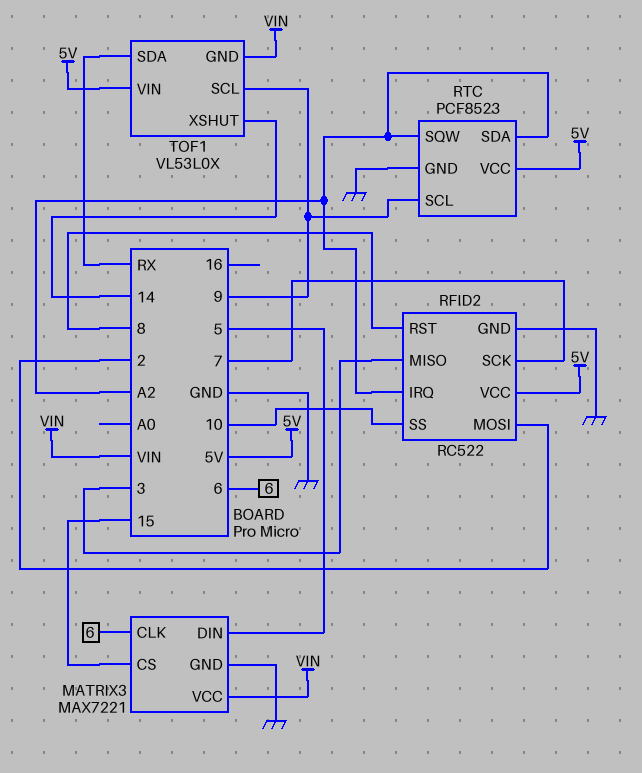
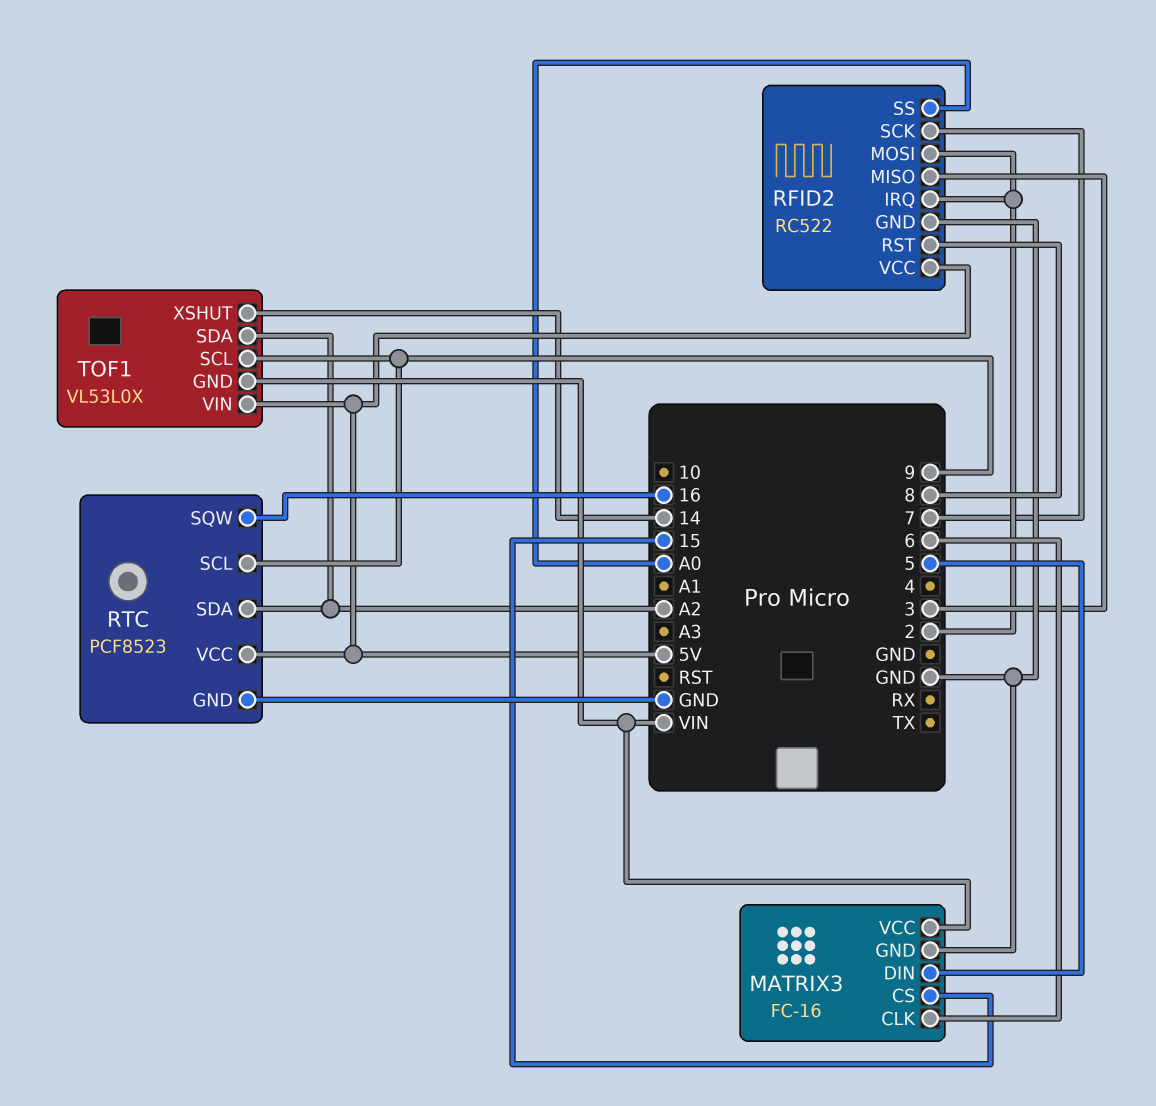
MATRIX3: MAX7221 -> FC-16
RFID2 pin IRQ: A2 -> 2
RFID2 pin SS: 10 -> A0
RTC pin SQW: A2 -> 16
TOF1 pin SDA: RX -> A2

